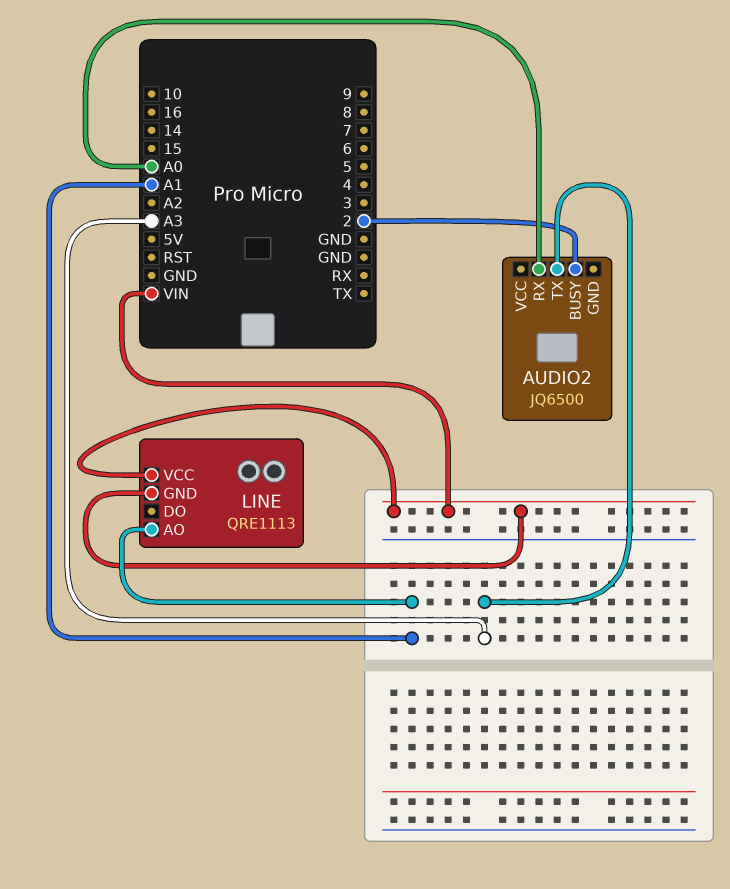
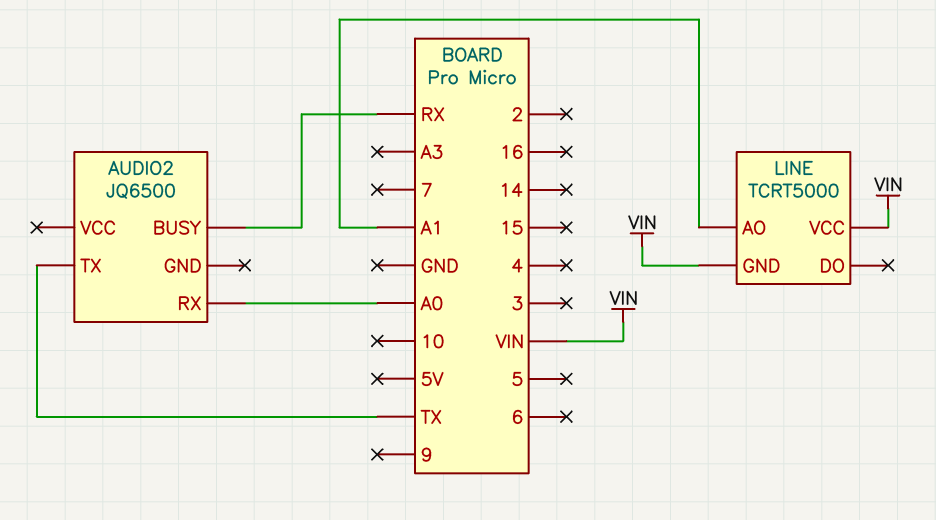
AUDIO2 pin BUSY: 2 -> RX
AUDIO2 pin TX: A3 -> TX
LINE: QRE1113 -> TCRT5000

